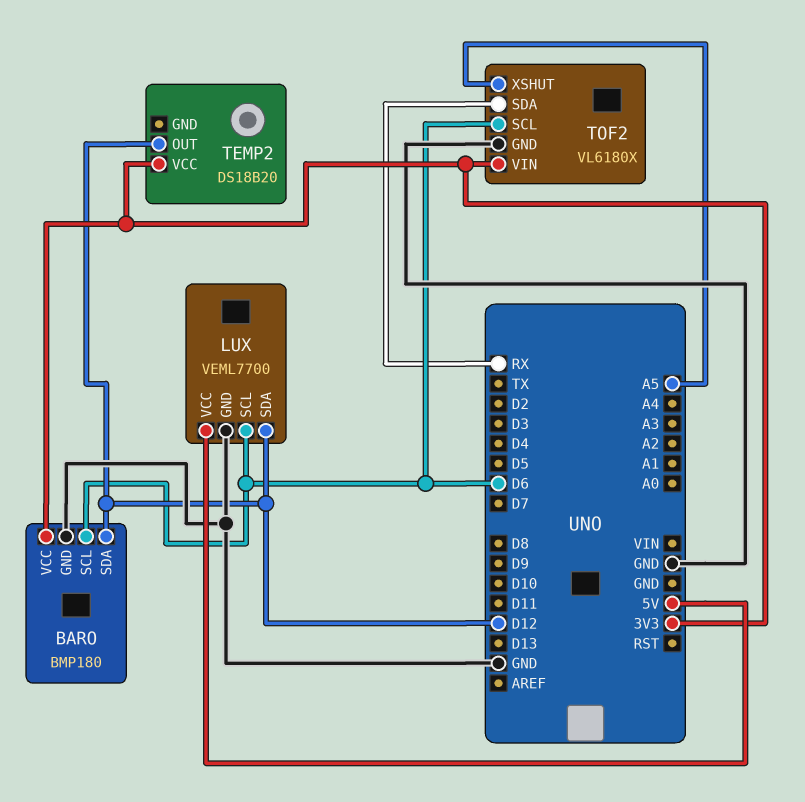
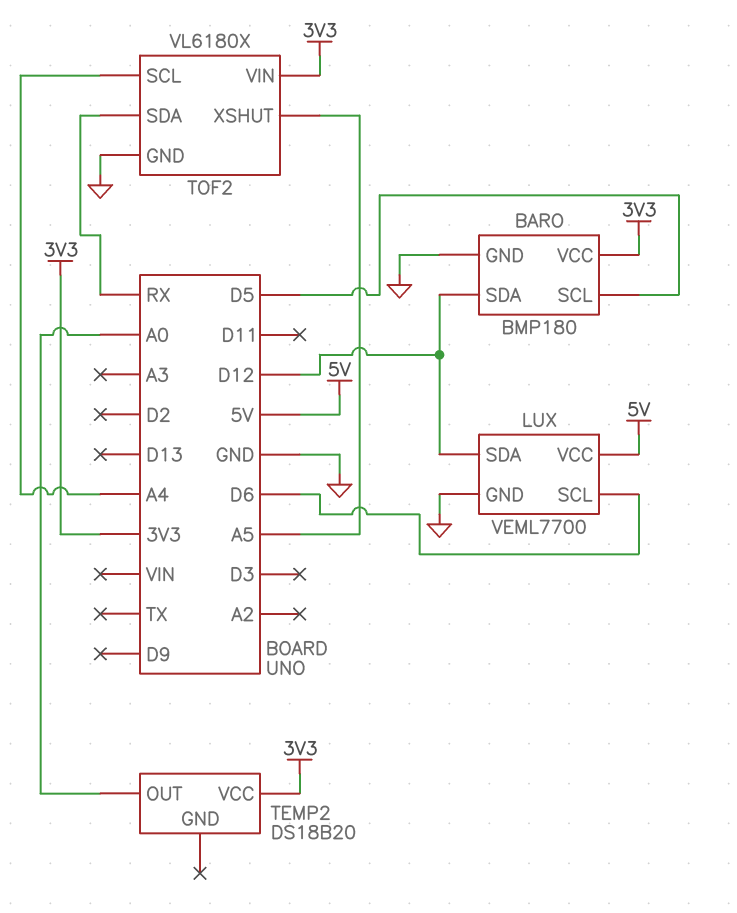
BARO pin SCL: D6 -> D5
TEMP2 pin OUT: D12 -> A0
TOF2 pin SCL: D6 -> A4

